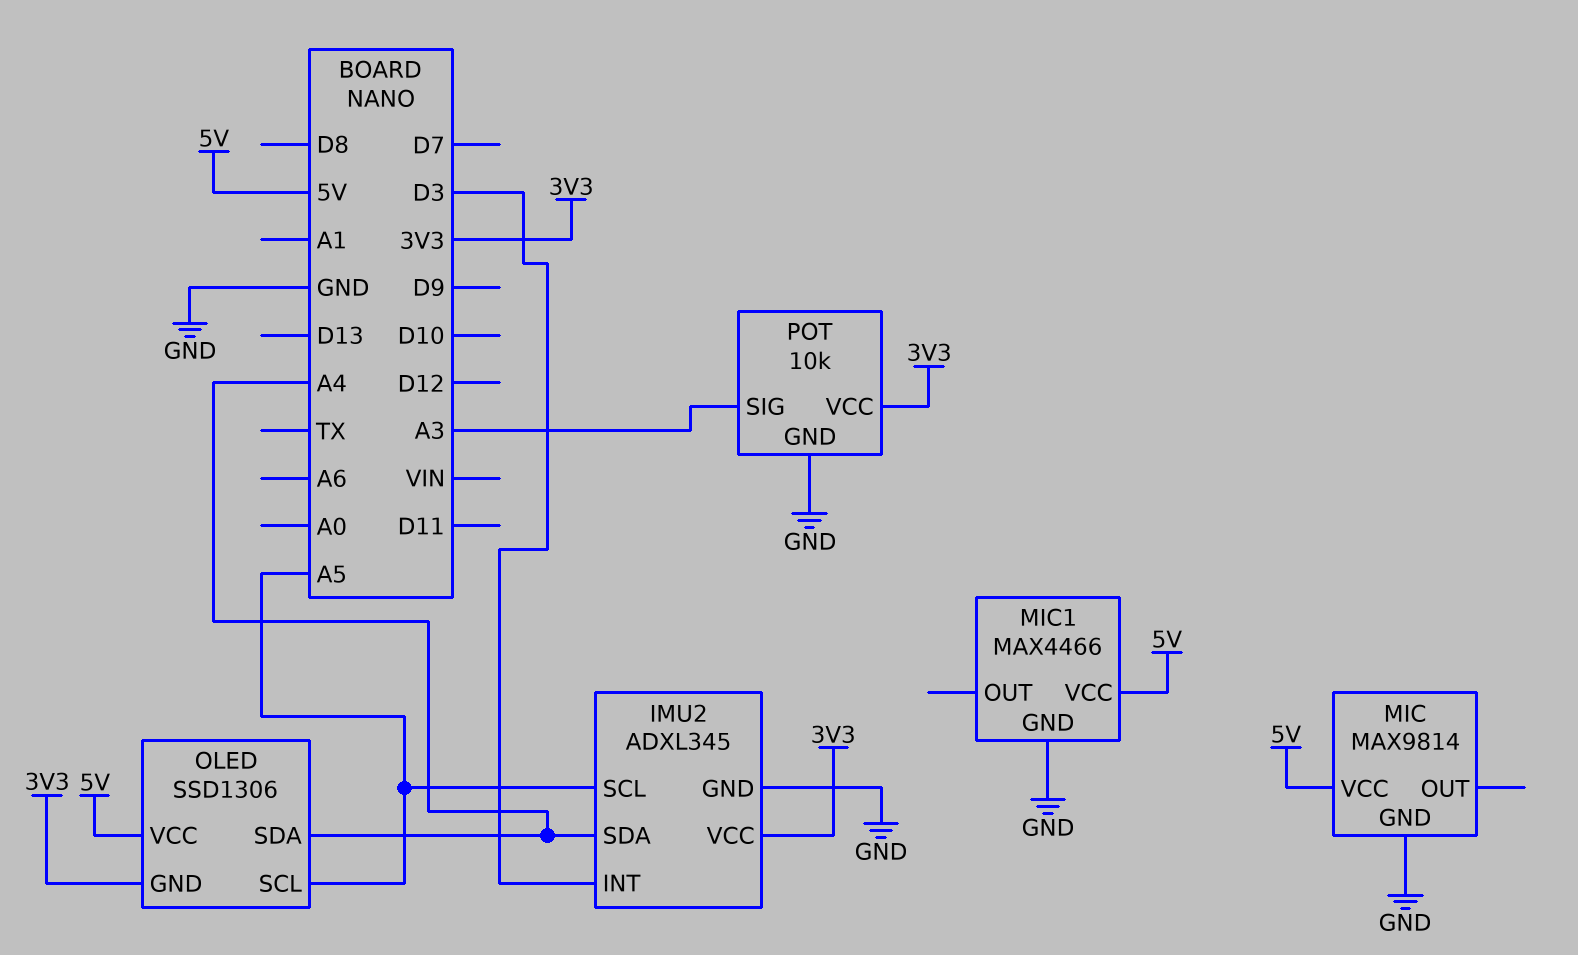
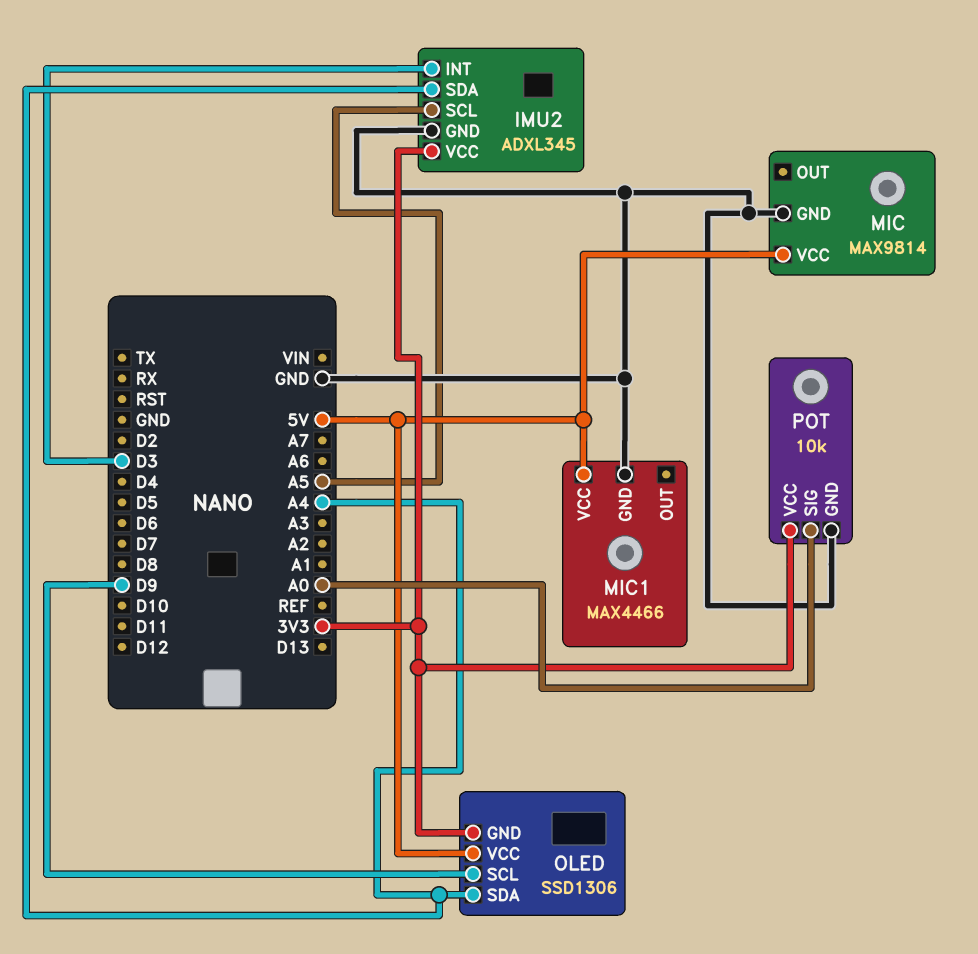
OLED pin SCL: A5 -> D9
POT pin SIG: A3 -> A0

